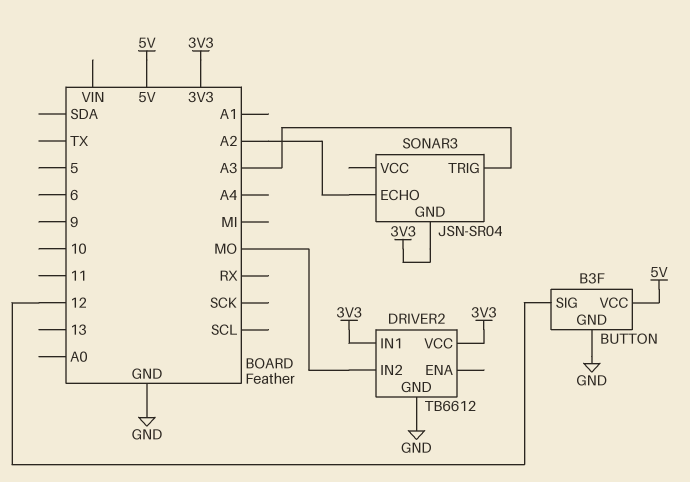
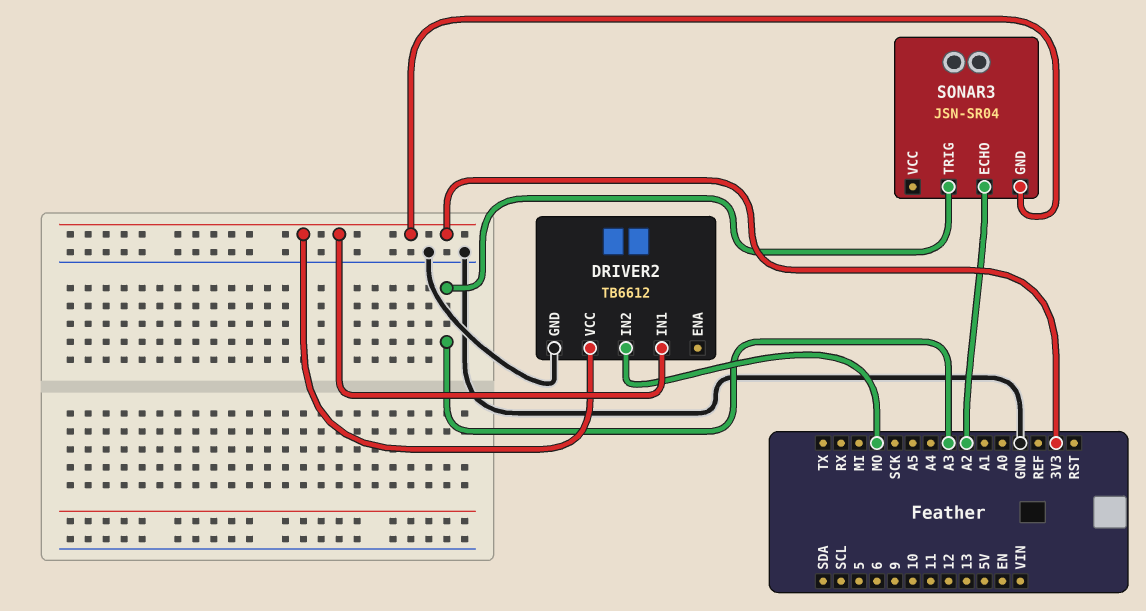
BUTTON: B3F -> none
BUTTON pin GND: GND -> none
BUTTON pin SIG: 12 -> none
BUTTON pin VCC: 5V -> none

